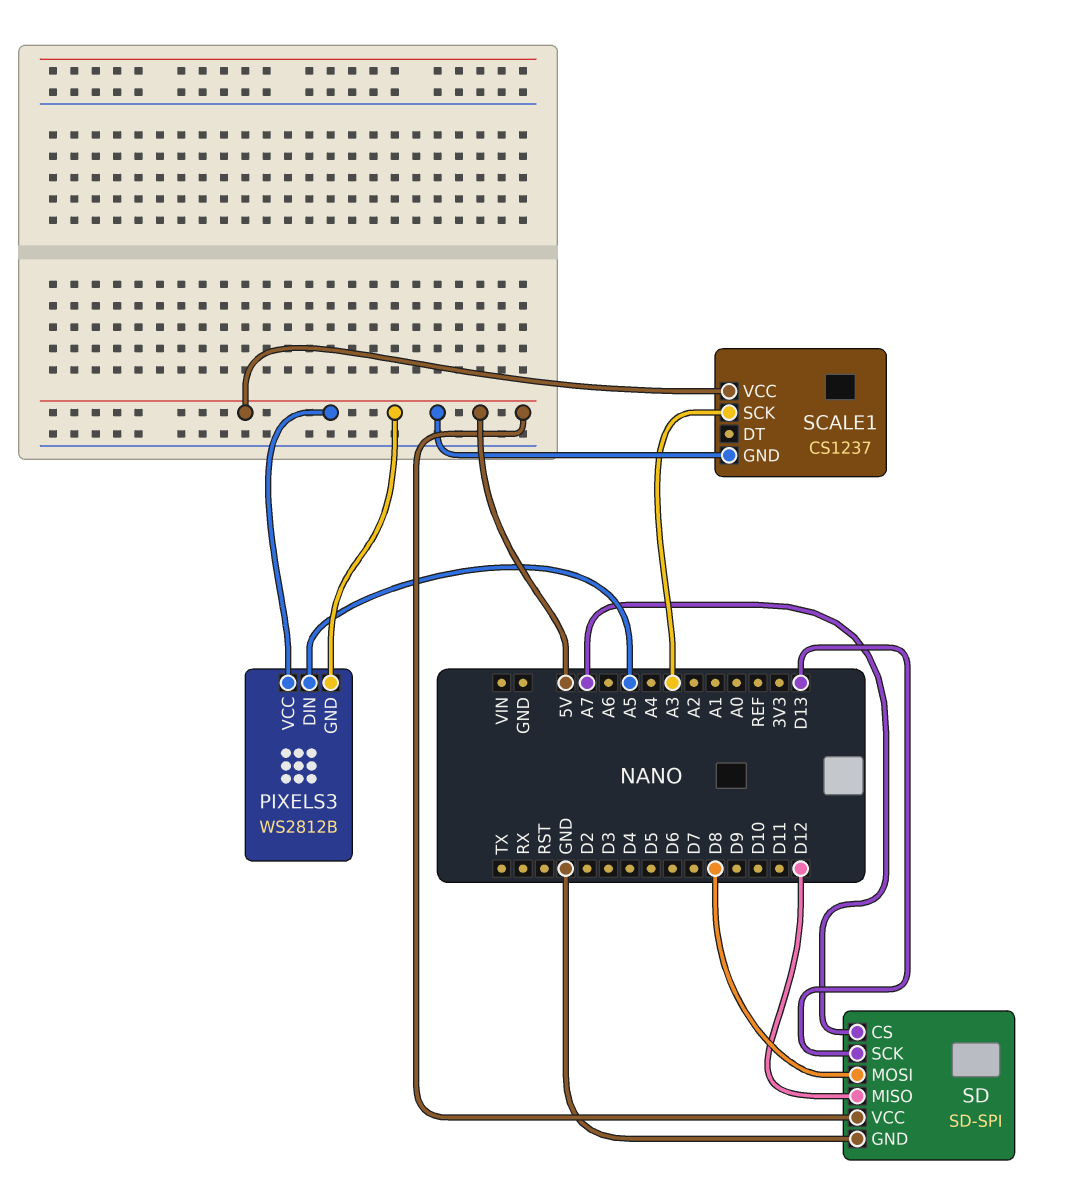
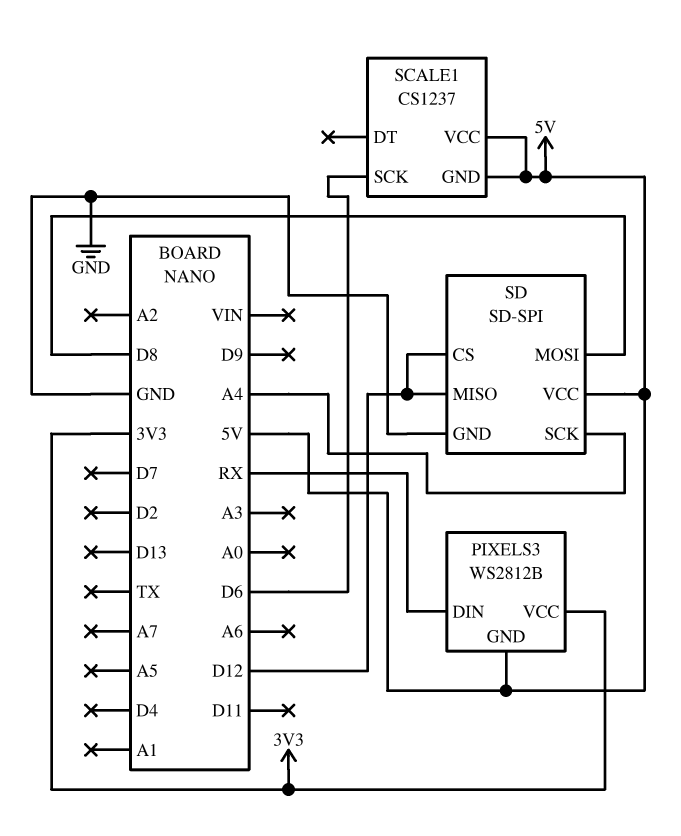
PIXELS3 pin DIN: A5 -> RX
PIXELS3 pin VCC: 5V -> 3V3
SCALE1 pin SCK: A3 -> D6
SD pin CS: A7 -> D12
SD pin SCK: D13 -> A4

